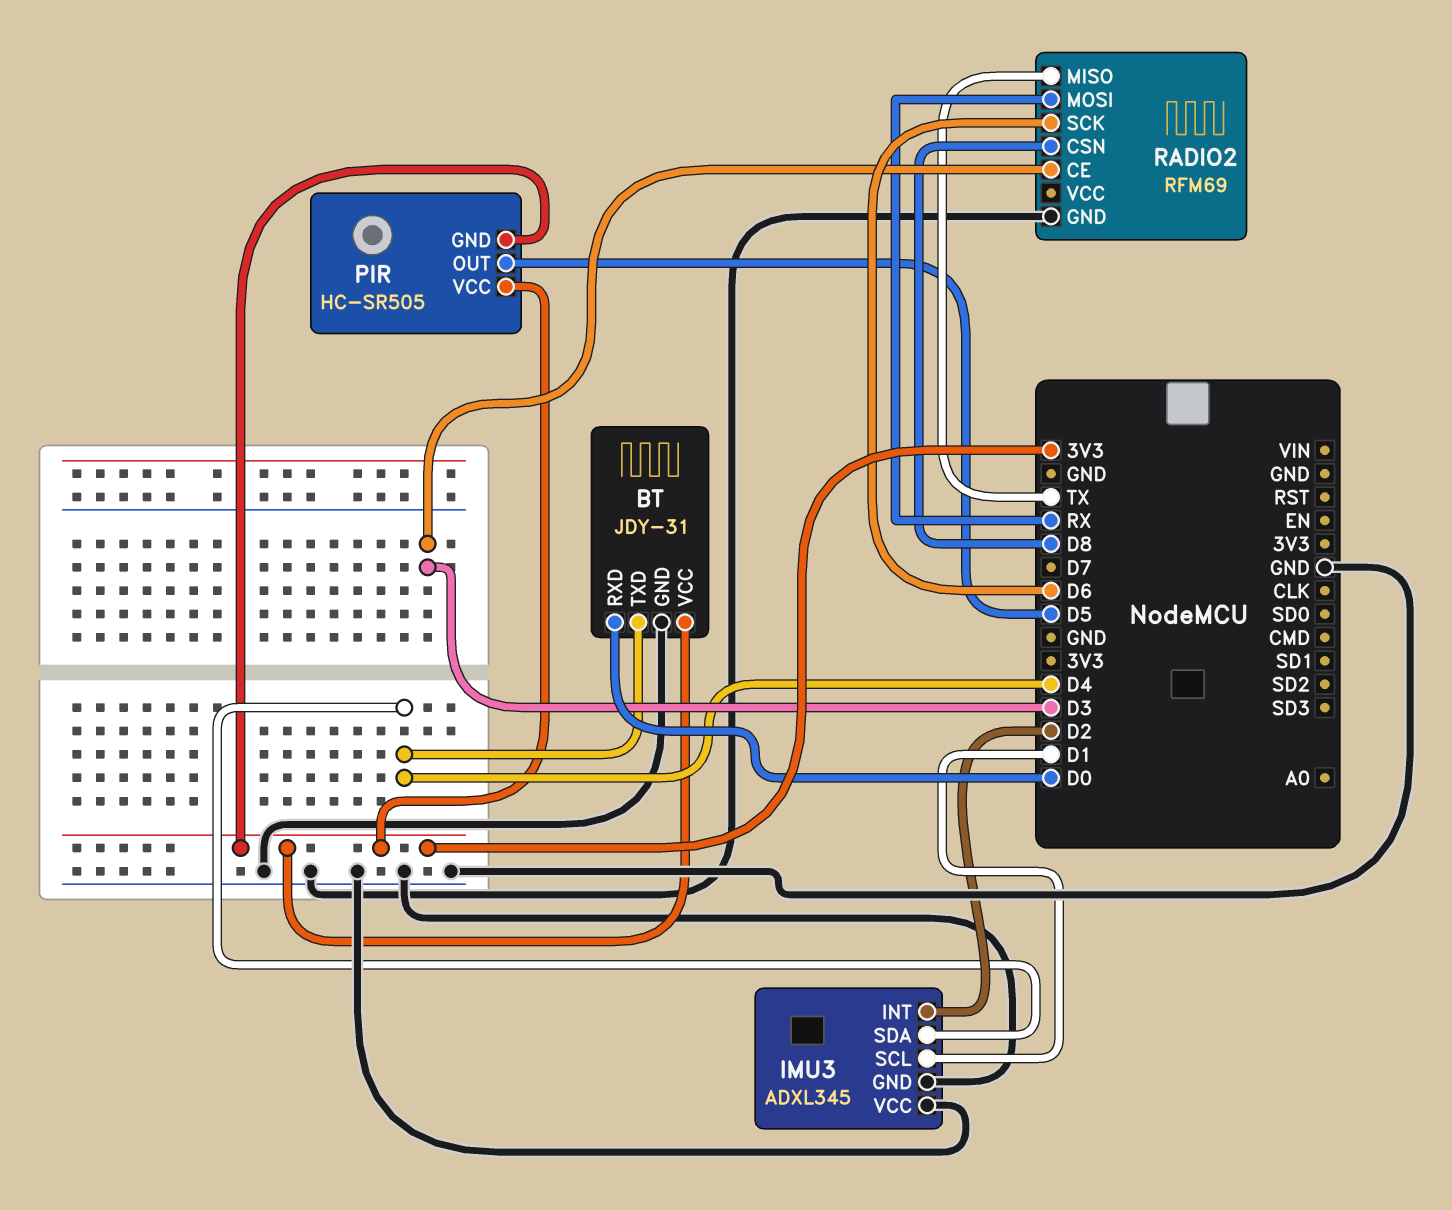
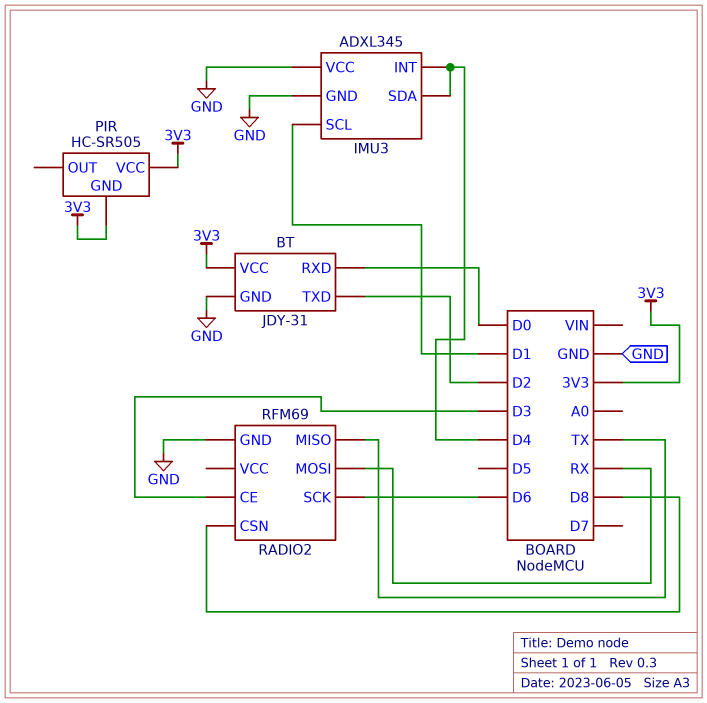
BT pin TXD: D4 -> D2
IMU3 pin INT: D2 -> D4
PIR pin OUT: D5 -> none

